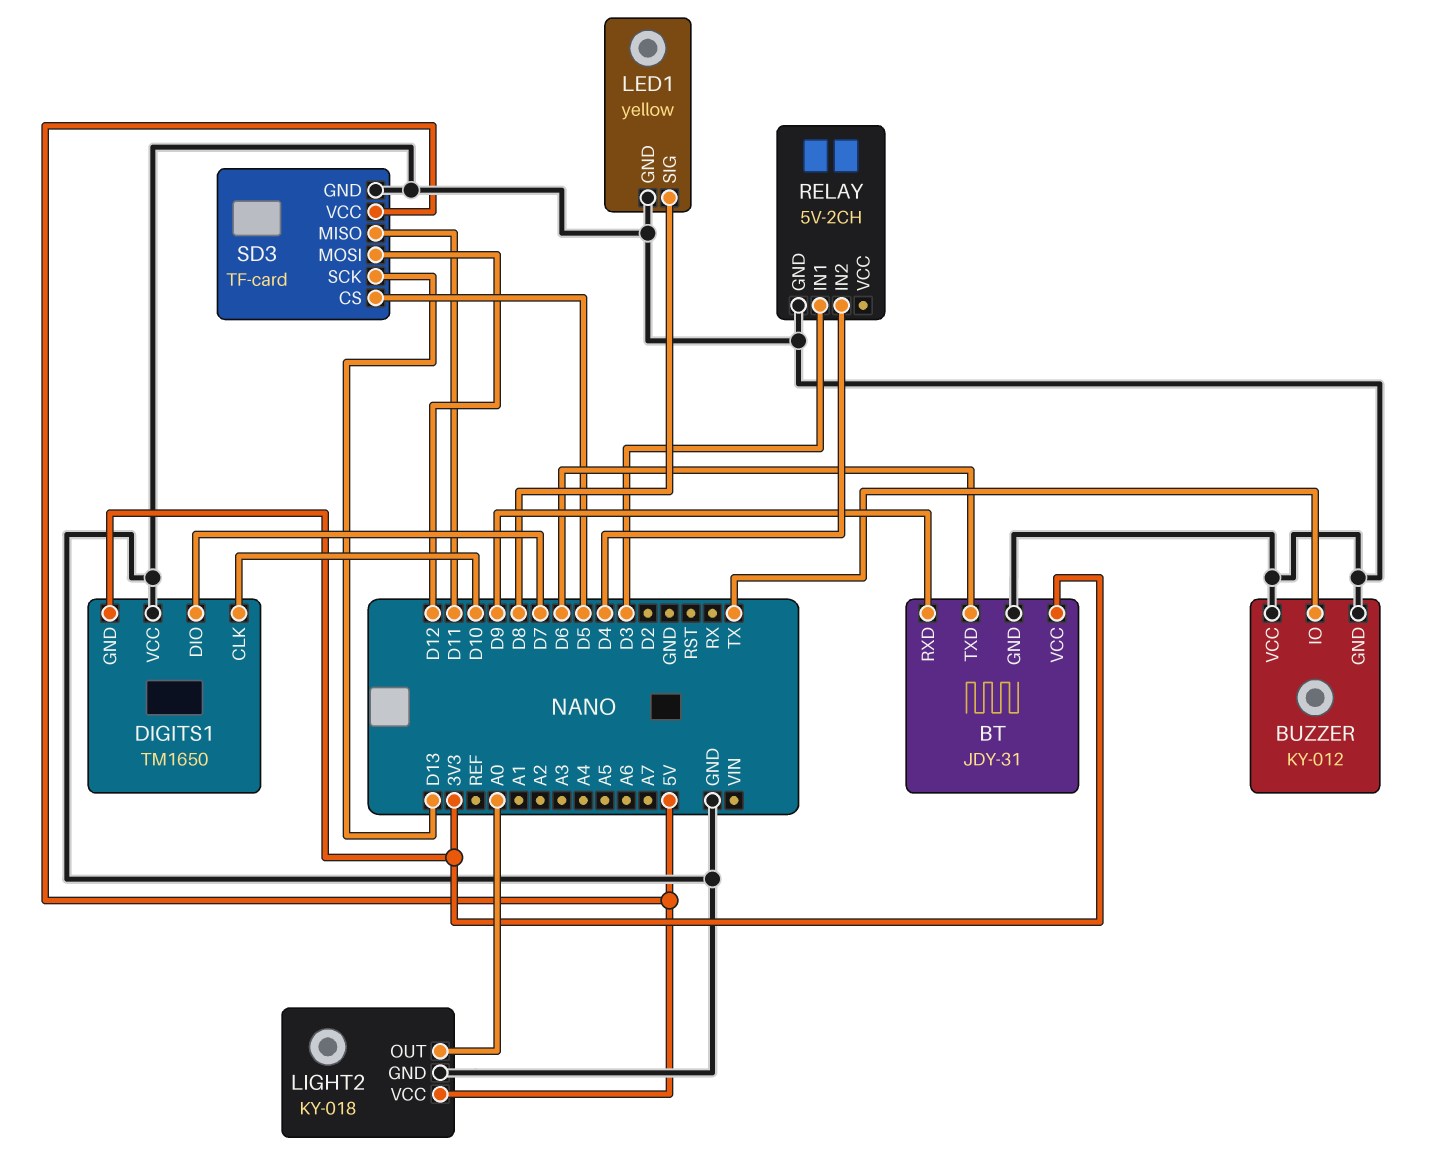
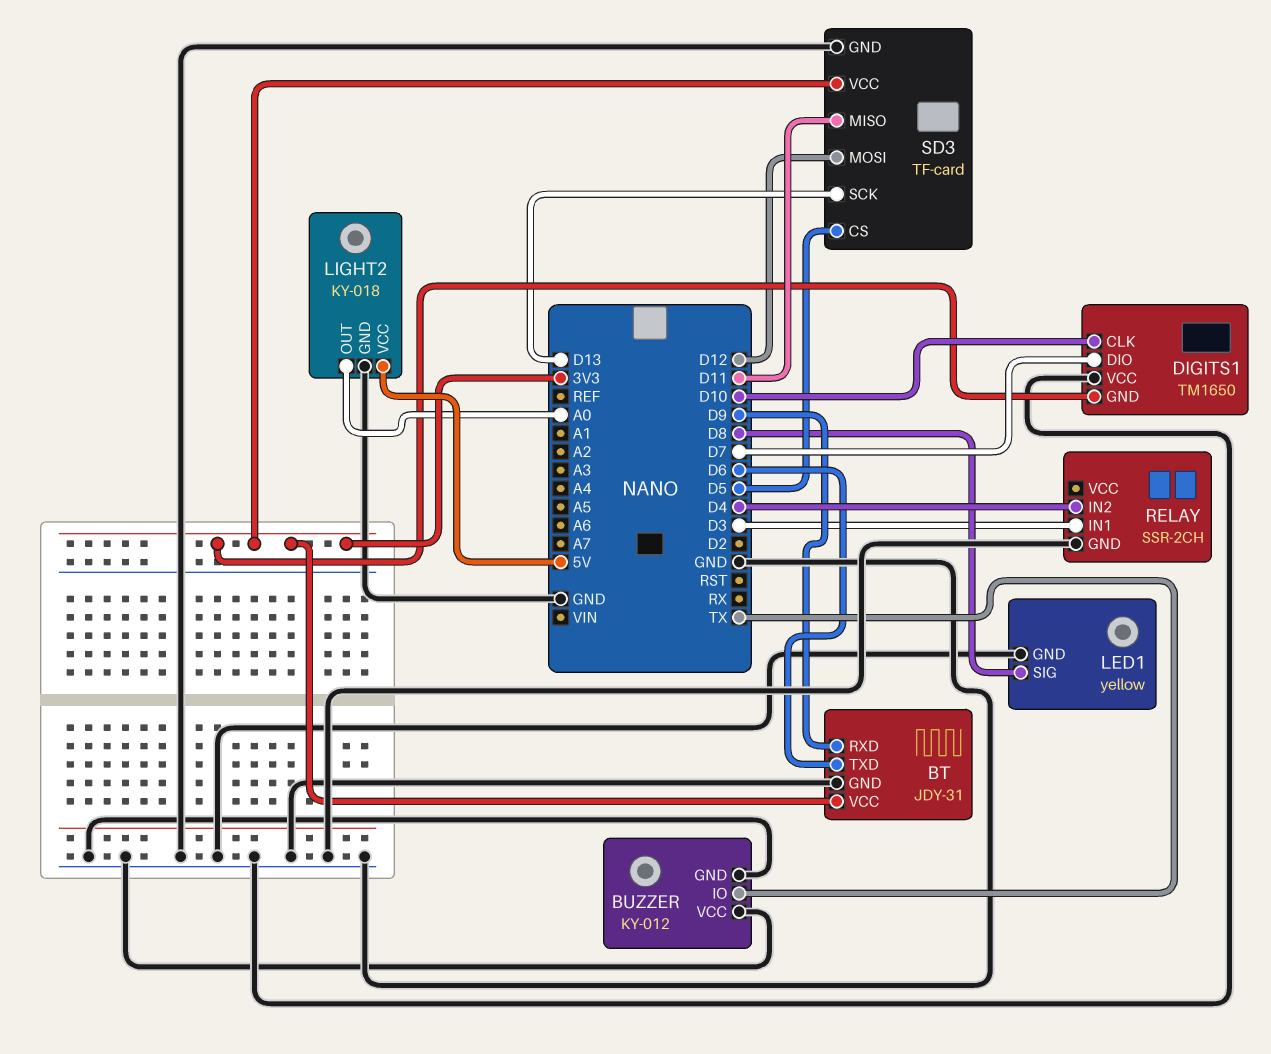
RELAY: 5V-2CH -> SSR-2CH
SD3 pin VCC: 5V -> 3V3

